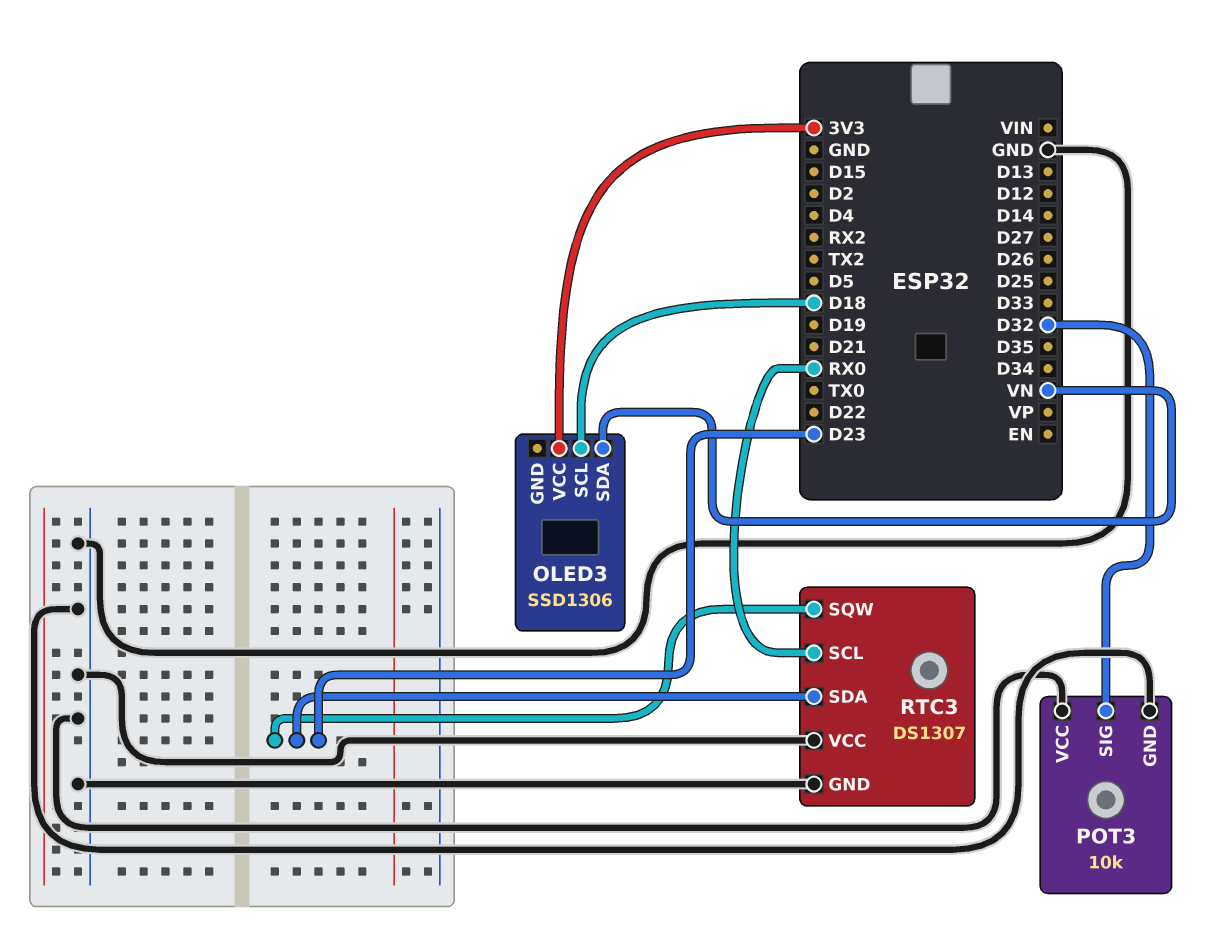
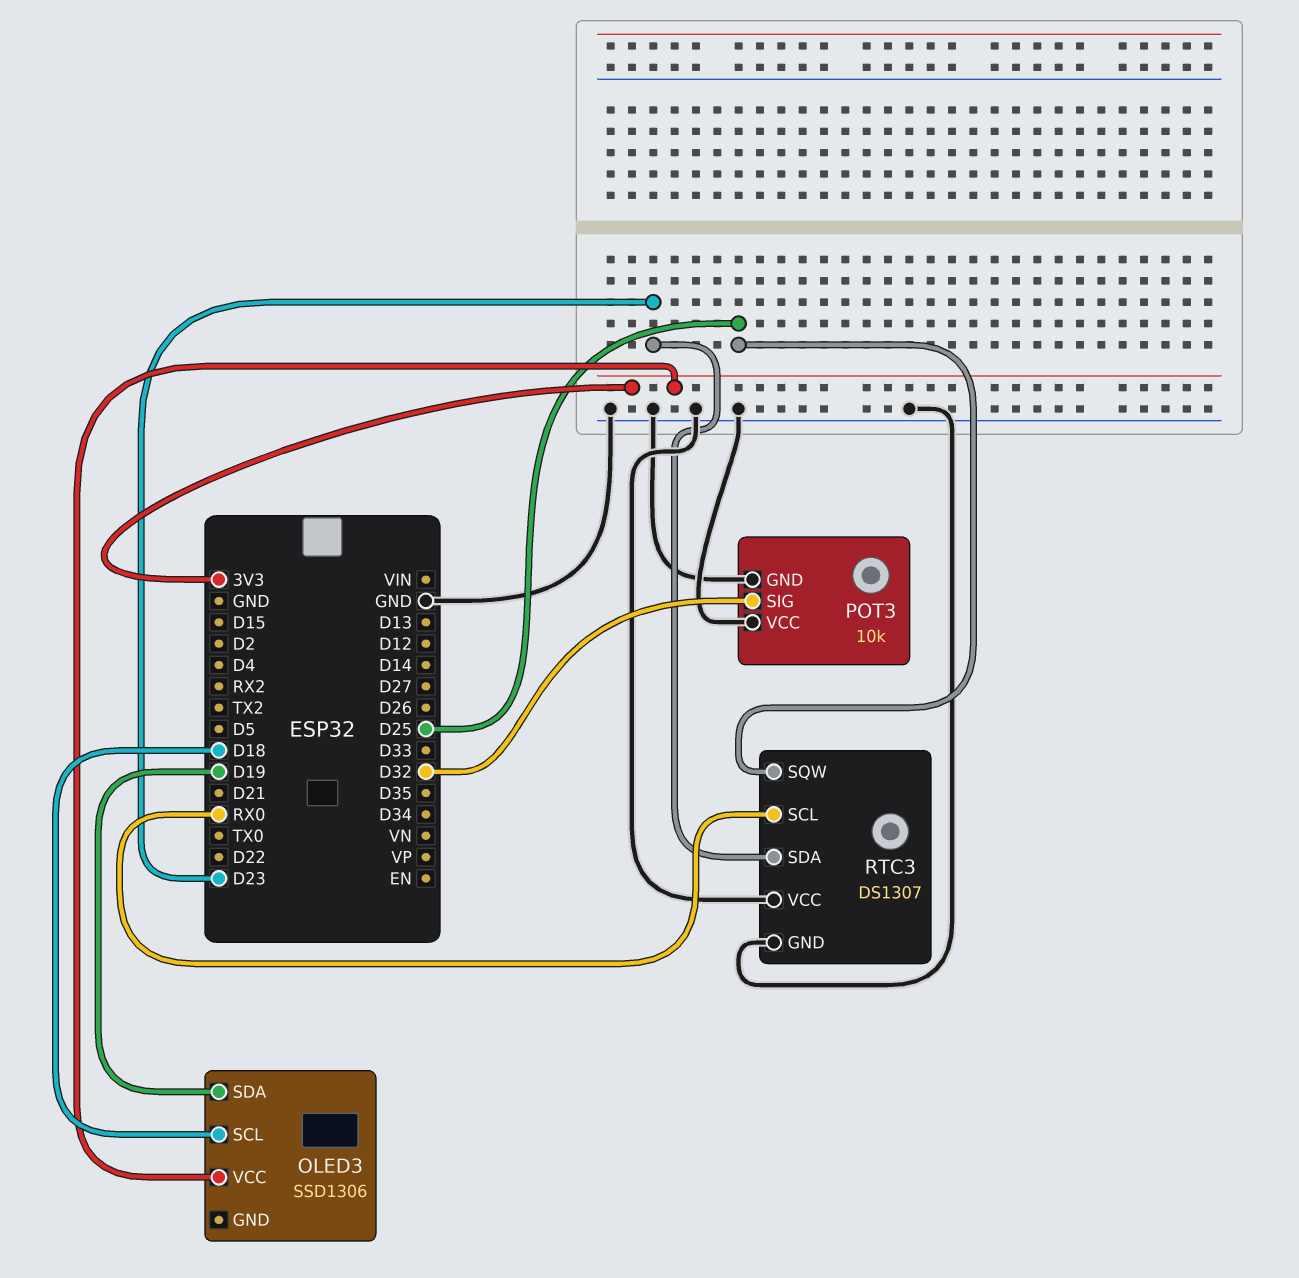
OLED3 pin SDA: VN -> D19
RTC3 pin SQW: D23 -> D25

